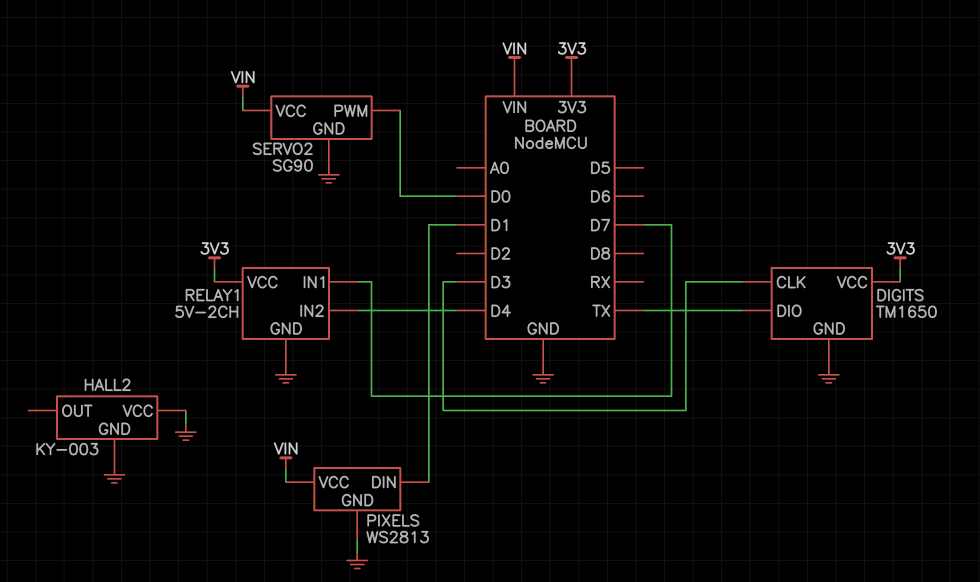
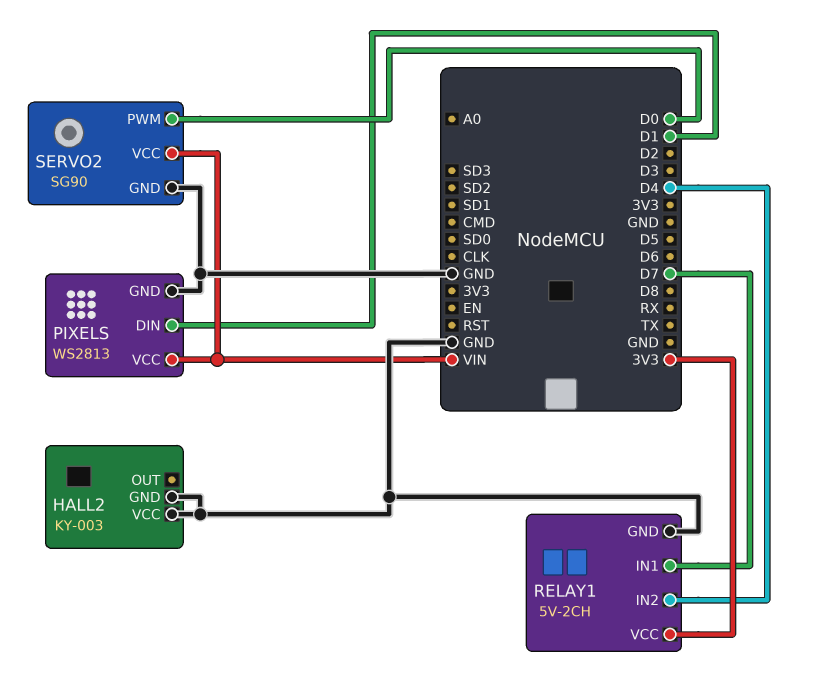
DIGITS: TM1650 -> none
DIGITS pin CLK: D3 -> none
DIGITS pin DIO: TX -> none
DIGITS pin GND: GND -> none
DIGITS pin VCC: 3V3 -> none

